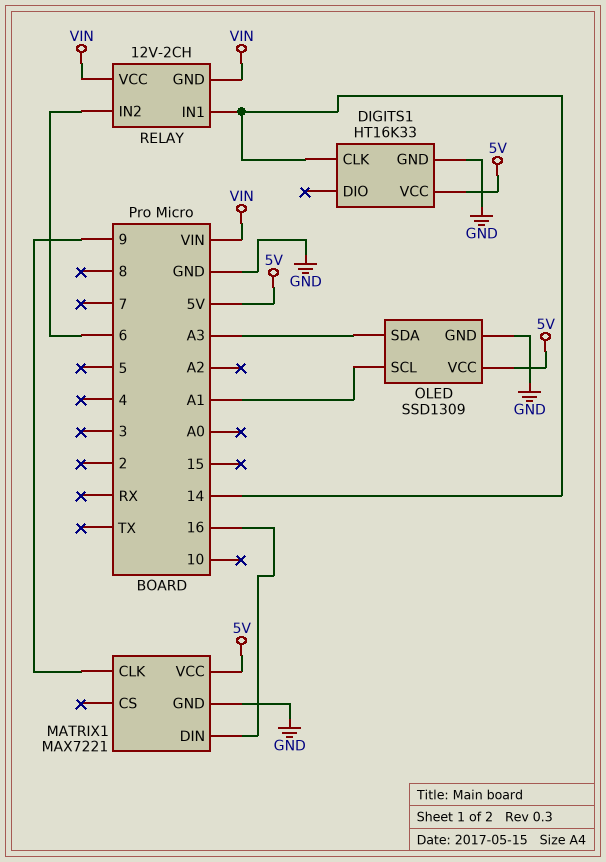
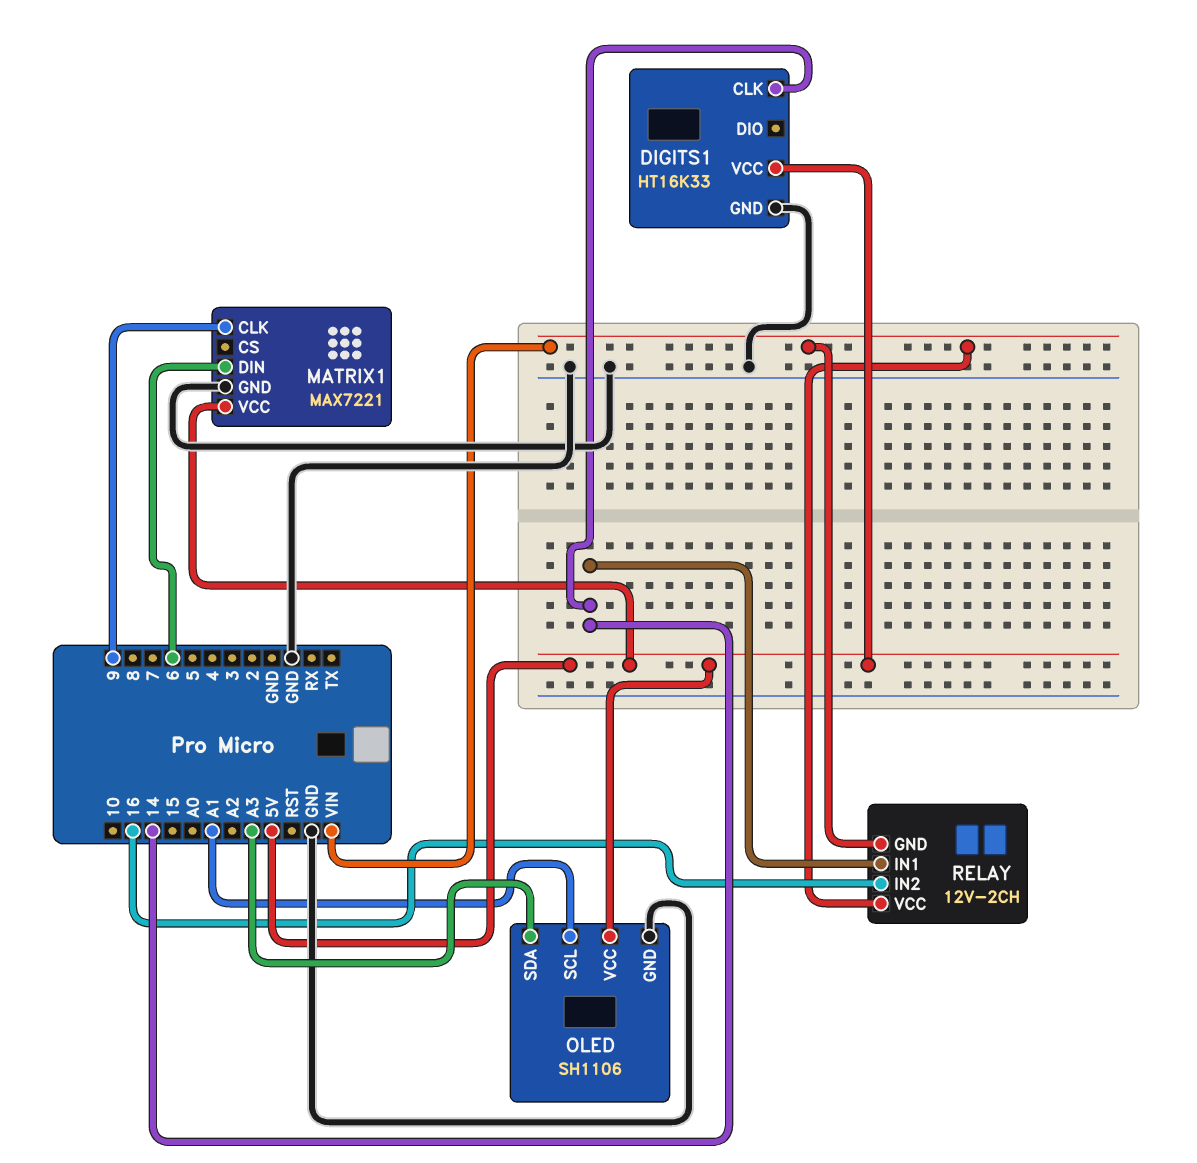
MATRIX1 pin DIN: 16 -> 6
OLED: SSD1309 -> SH1106
RELAY pin IN2: 6 -> 16

